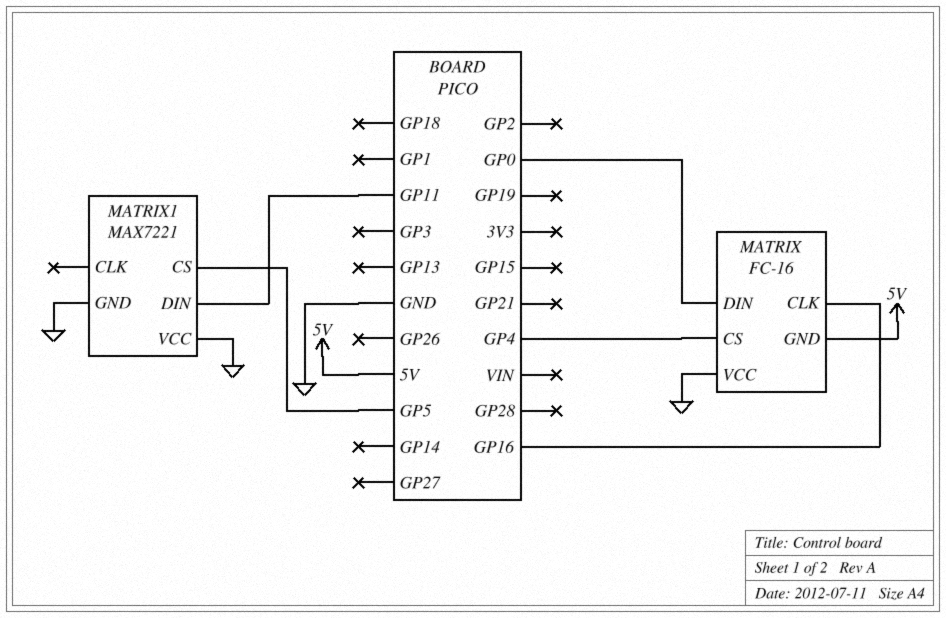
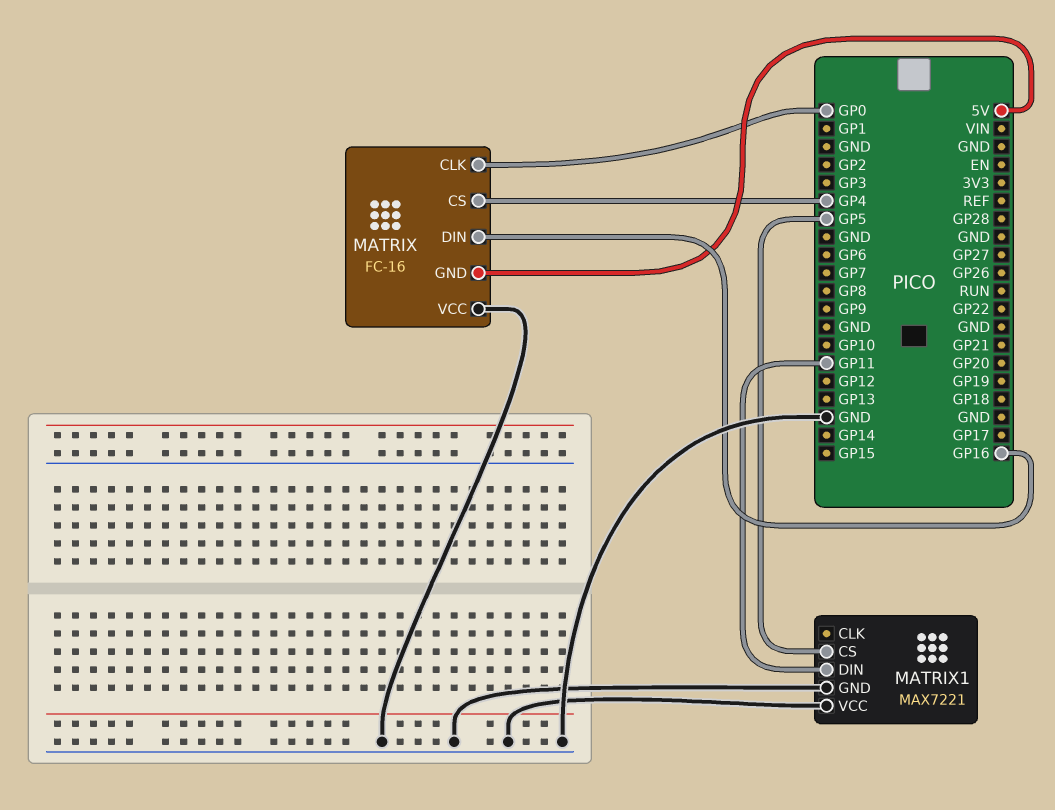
MATRIX pin CLK: GP16 -> GP0
MATRIX pin DIN: GP0 -> GP16

